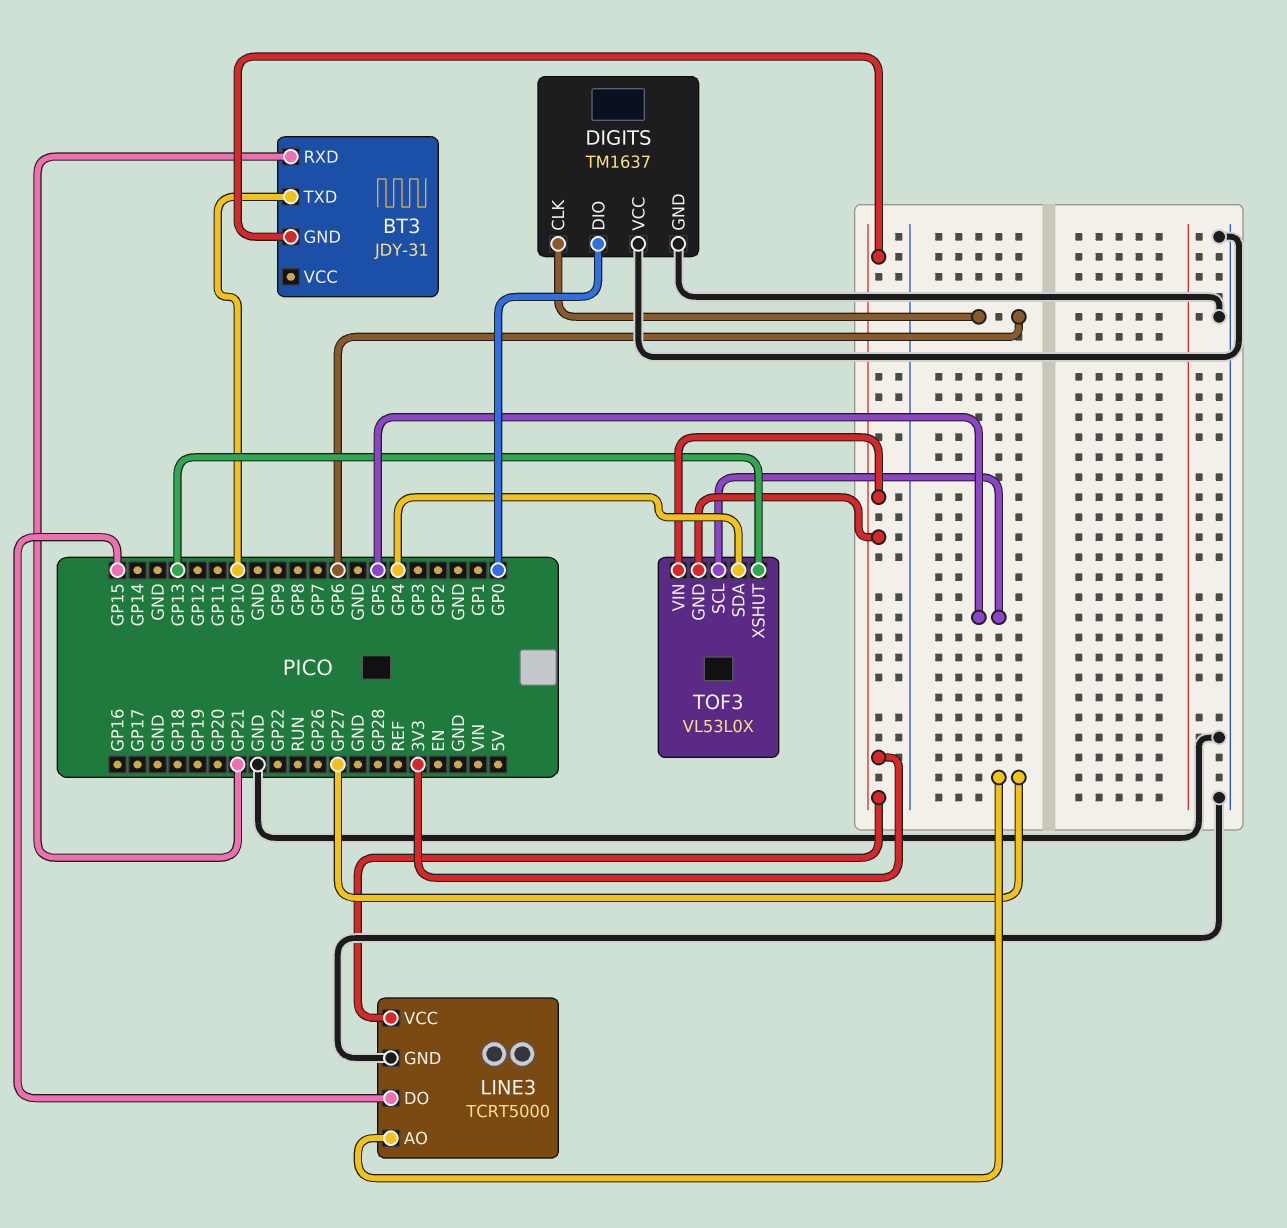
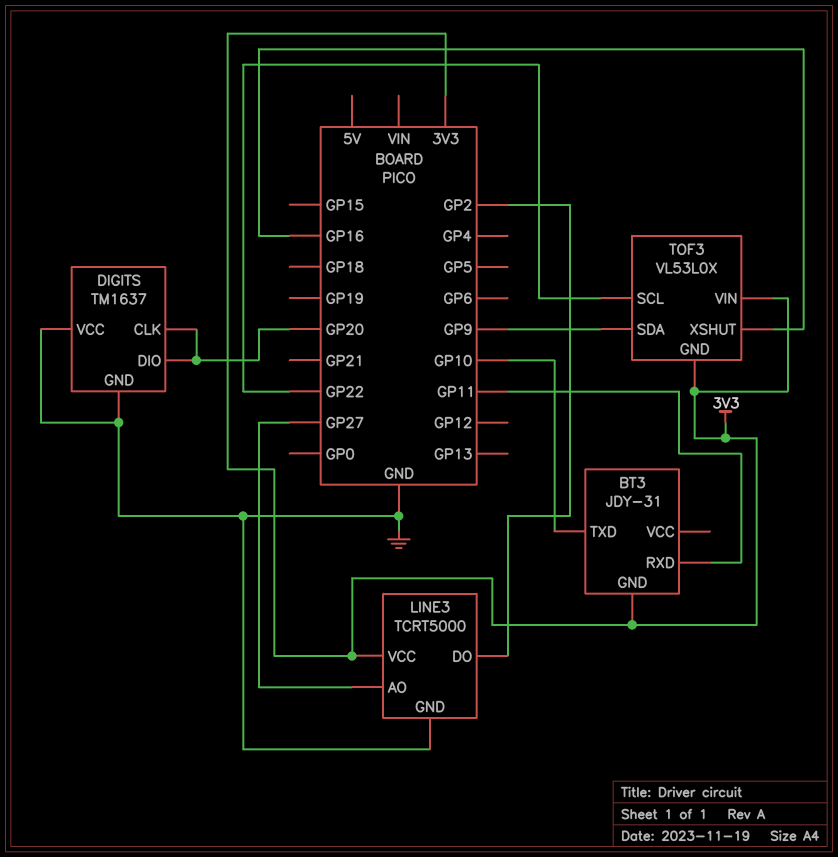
BT3 pin RXD: GP21 -> GP11
DIGITS pin CLK: GP6 -> GP20
DIGITS pin DIO: GP0 -> GP20
LINE3 pin DO: GP15 -> GP2
TOF3 pin SCL: GP5 -> GP22
TOF3 pin SDA: GP4 -> GP9
TOF3 pin XSHUT: GP13 -> GP16

